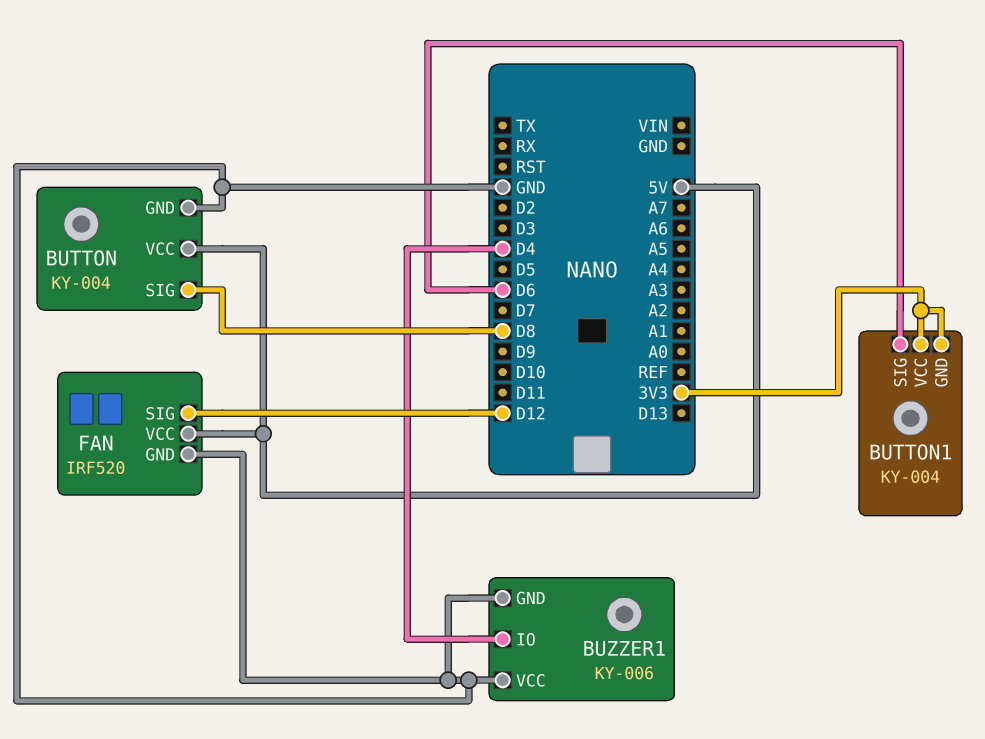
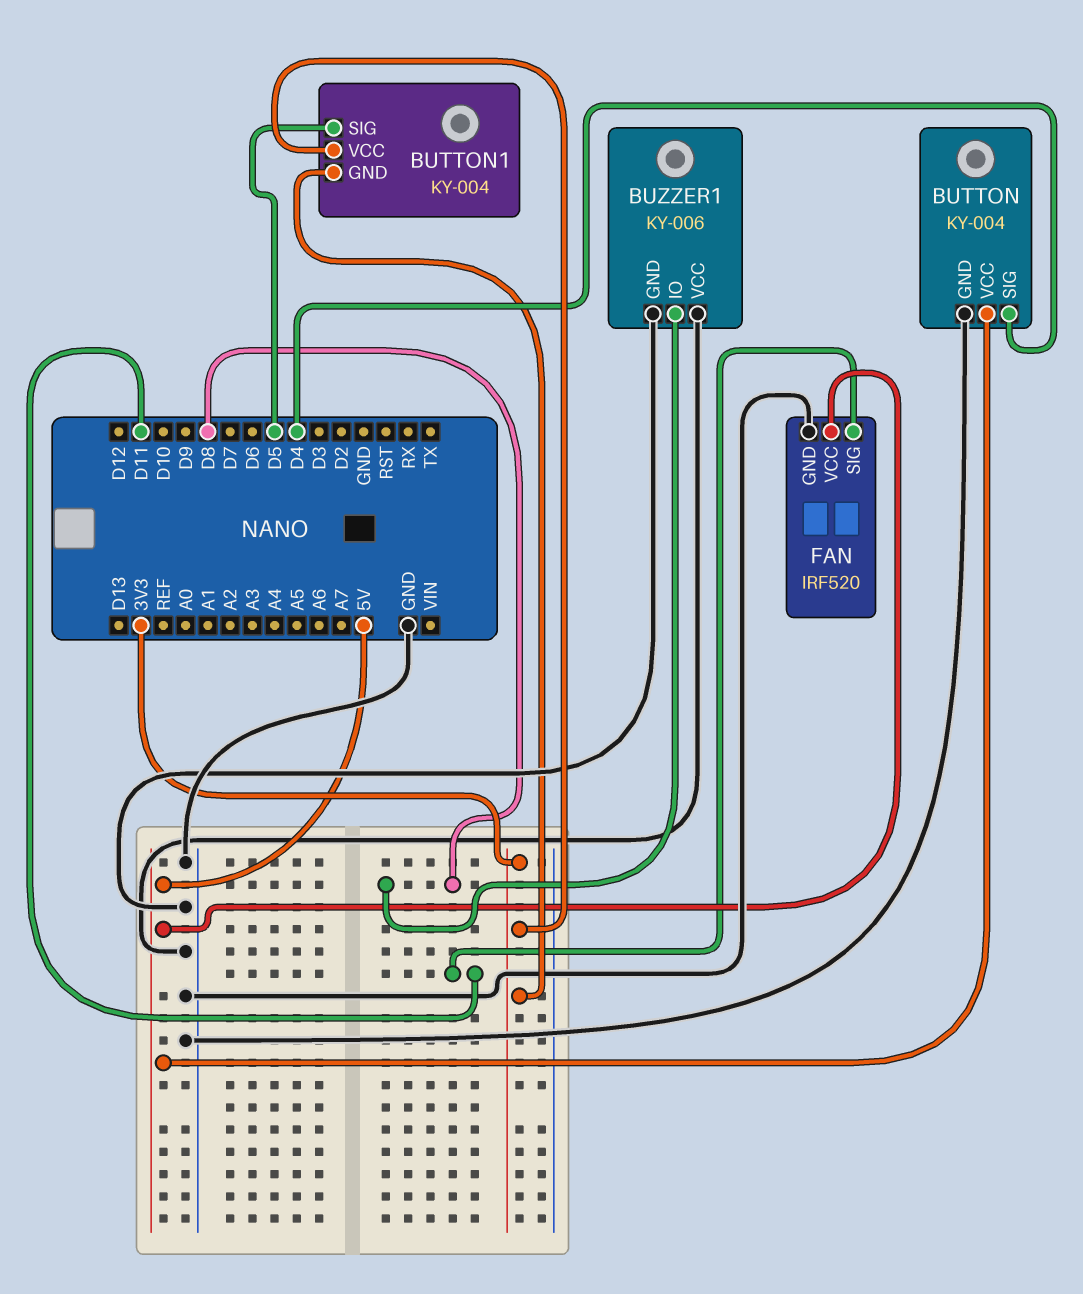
BUTTON pin SIG: D8 -> D4
BUTTON1 pin SIG: D6 -> D5
BUZZER1 pin IO: D4 -> D8
FAN pin SIG: D12 -> D11

